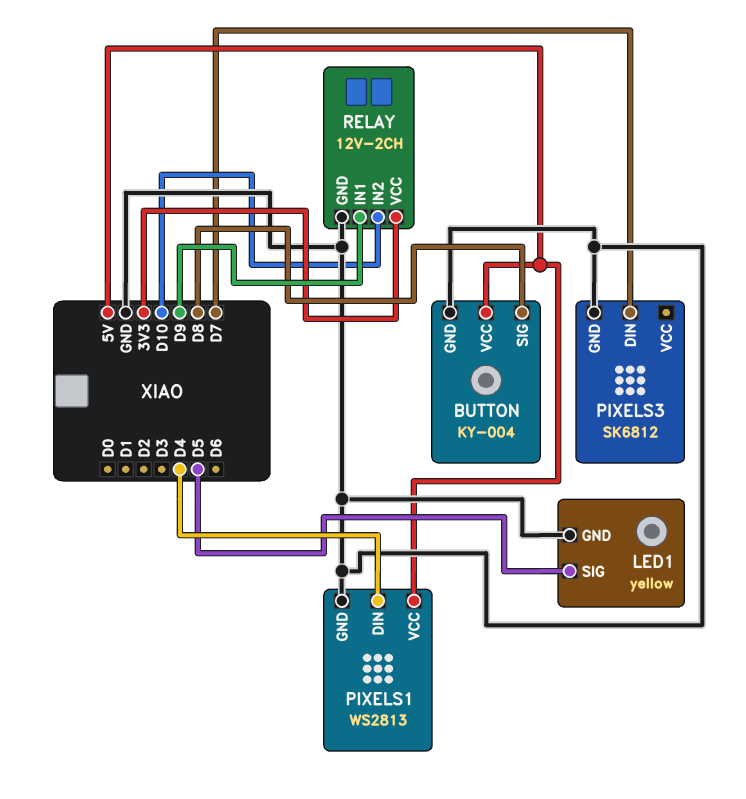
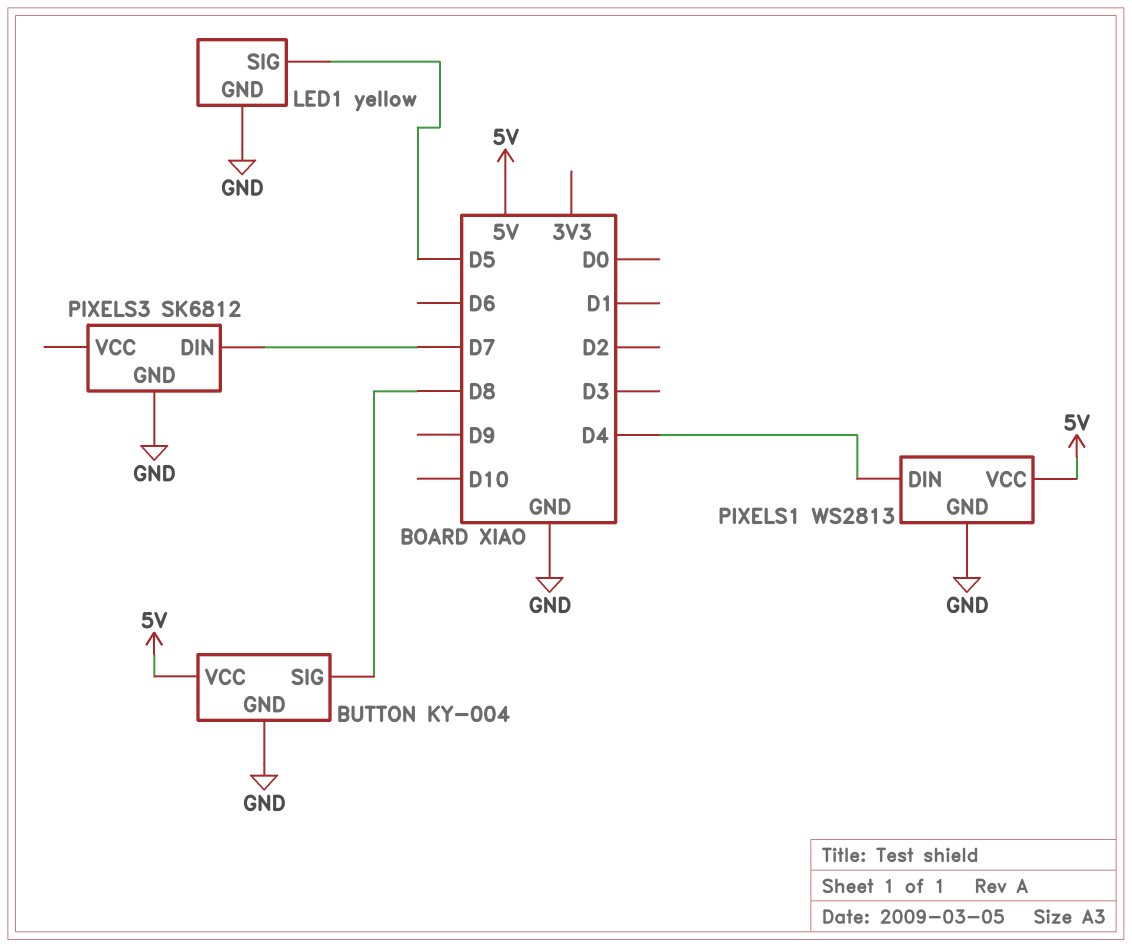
RELAY: 12V-2CH -> none
RELAY pin GND: GND -> none
RELAY pin IN1: D9 -> none
RELAY pin IN2: D10 -> none
RELAY pin VCC: 3V3 -> none

